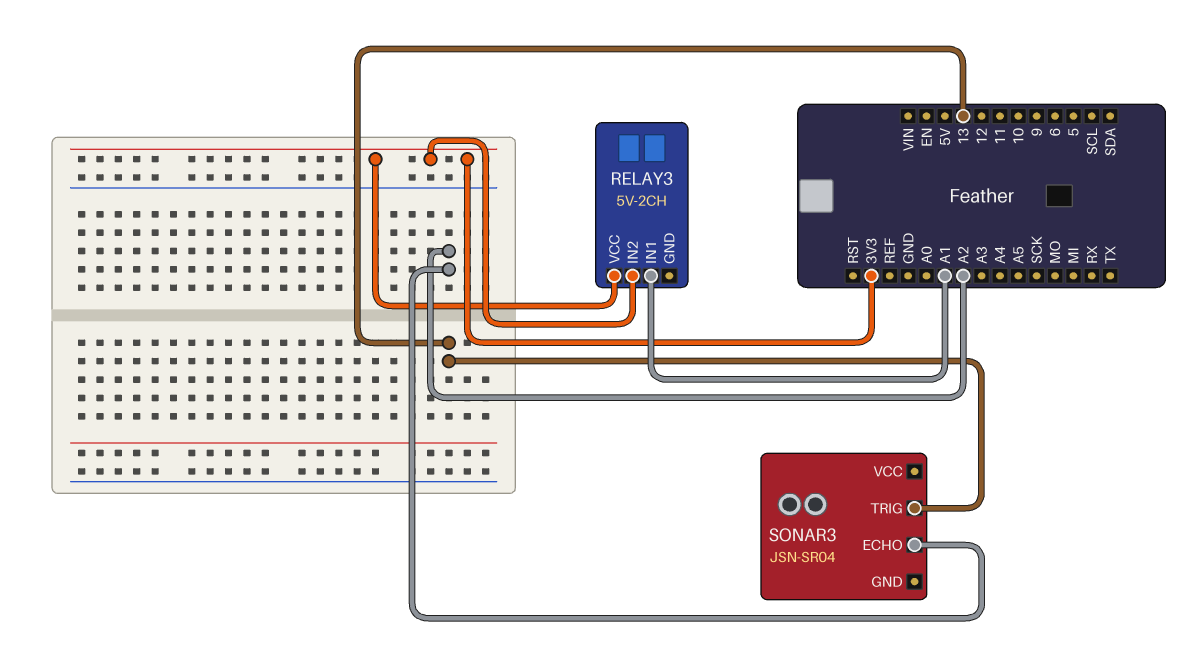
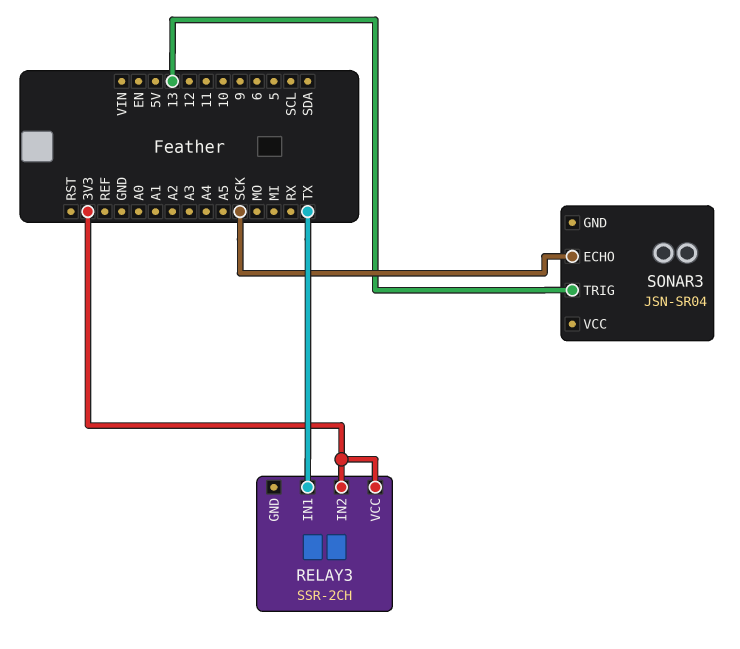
RELAY3: 5V-2CH -> SSR-2CH
RELAY3 pin IN1: A1 -> TX
SONAR3 pin ECHO: A2 -> SCK

